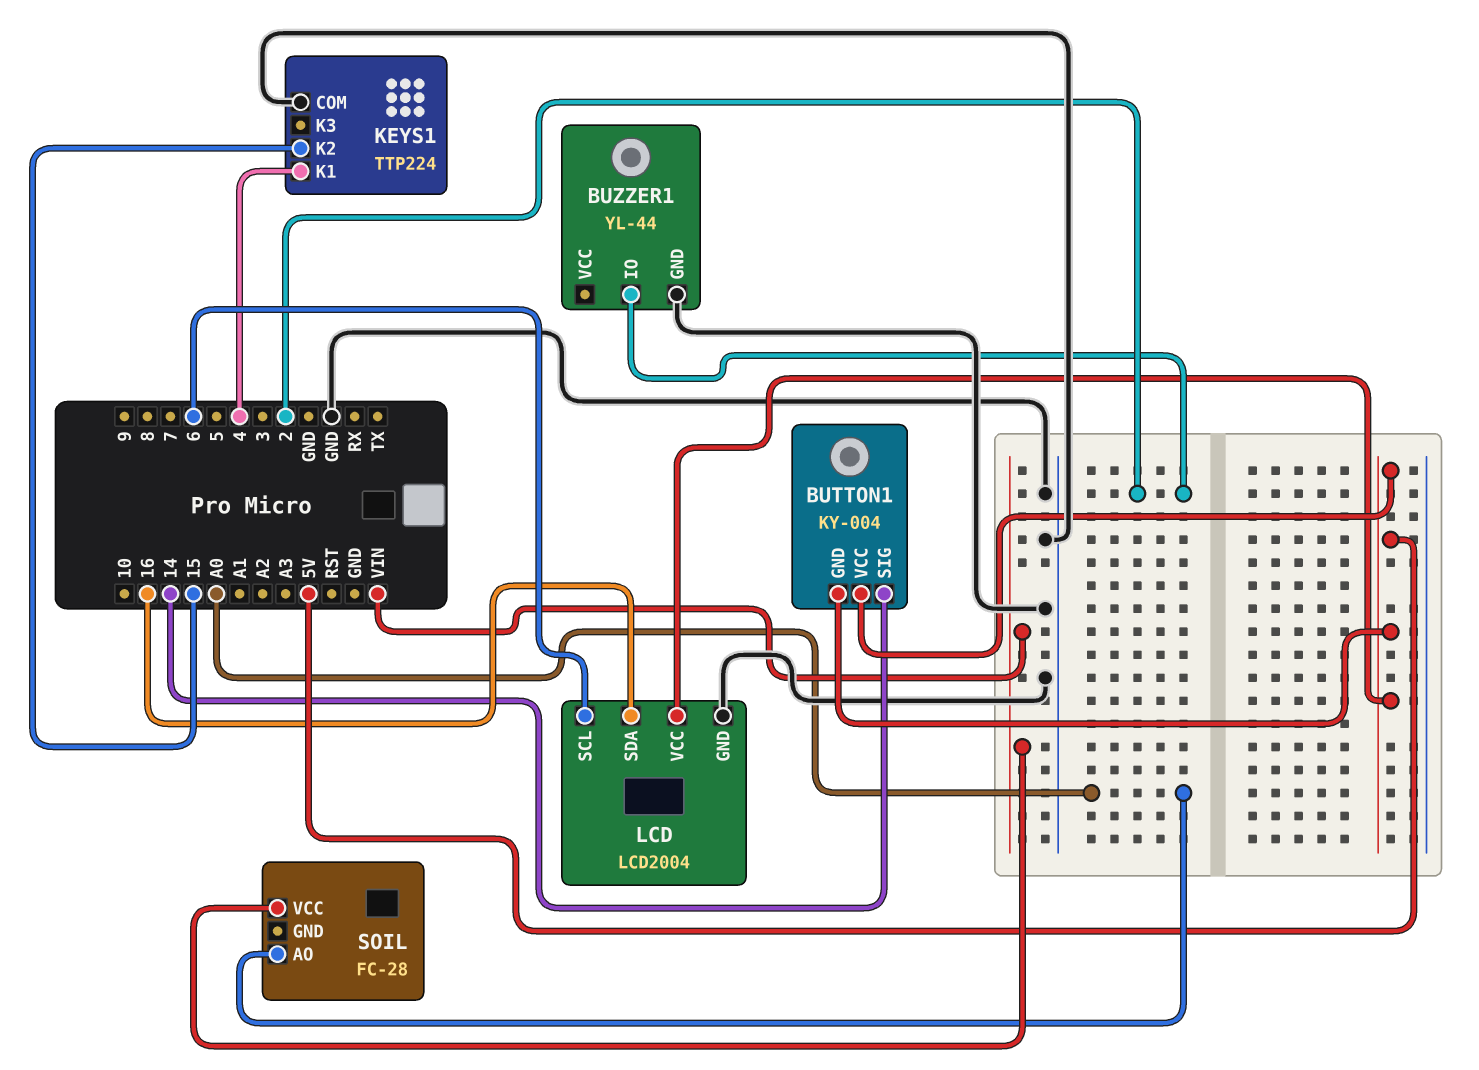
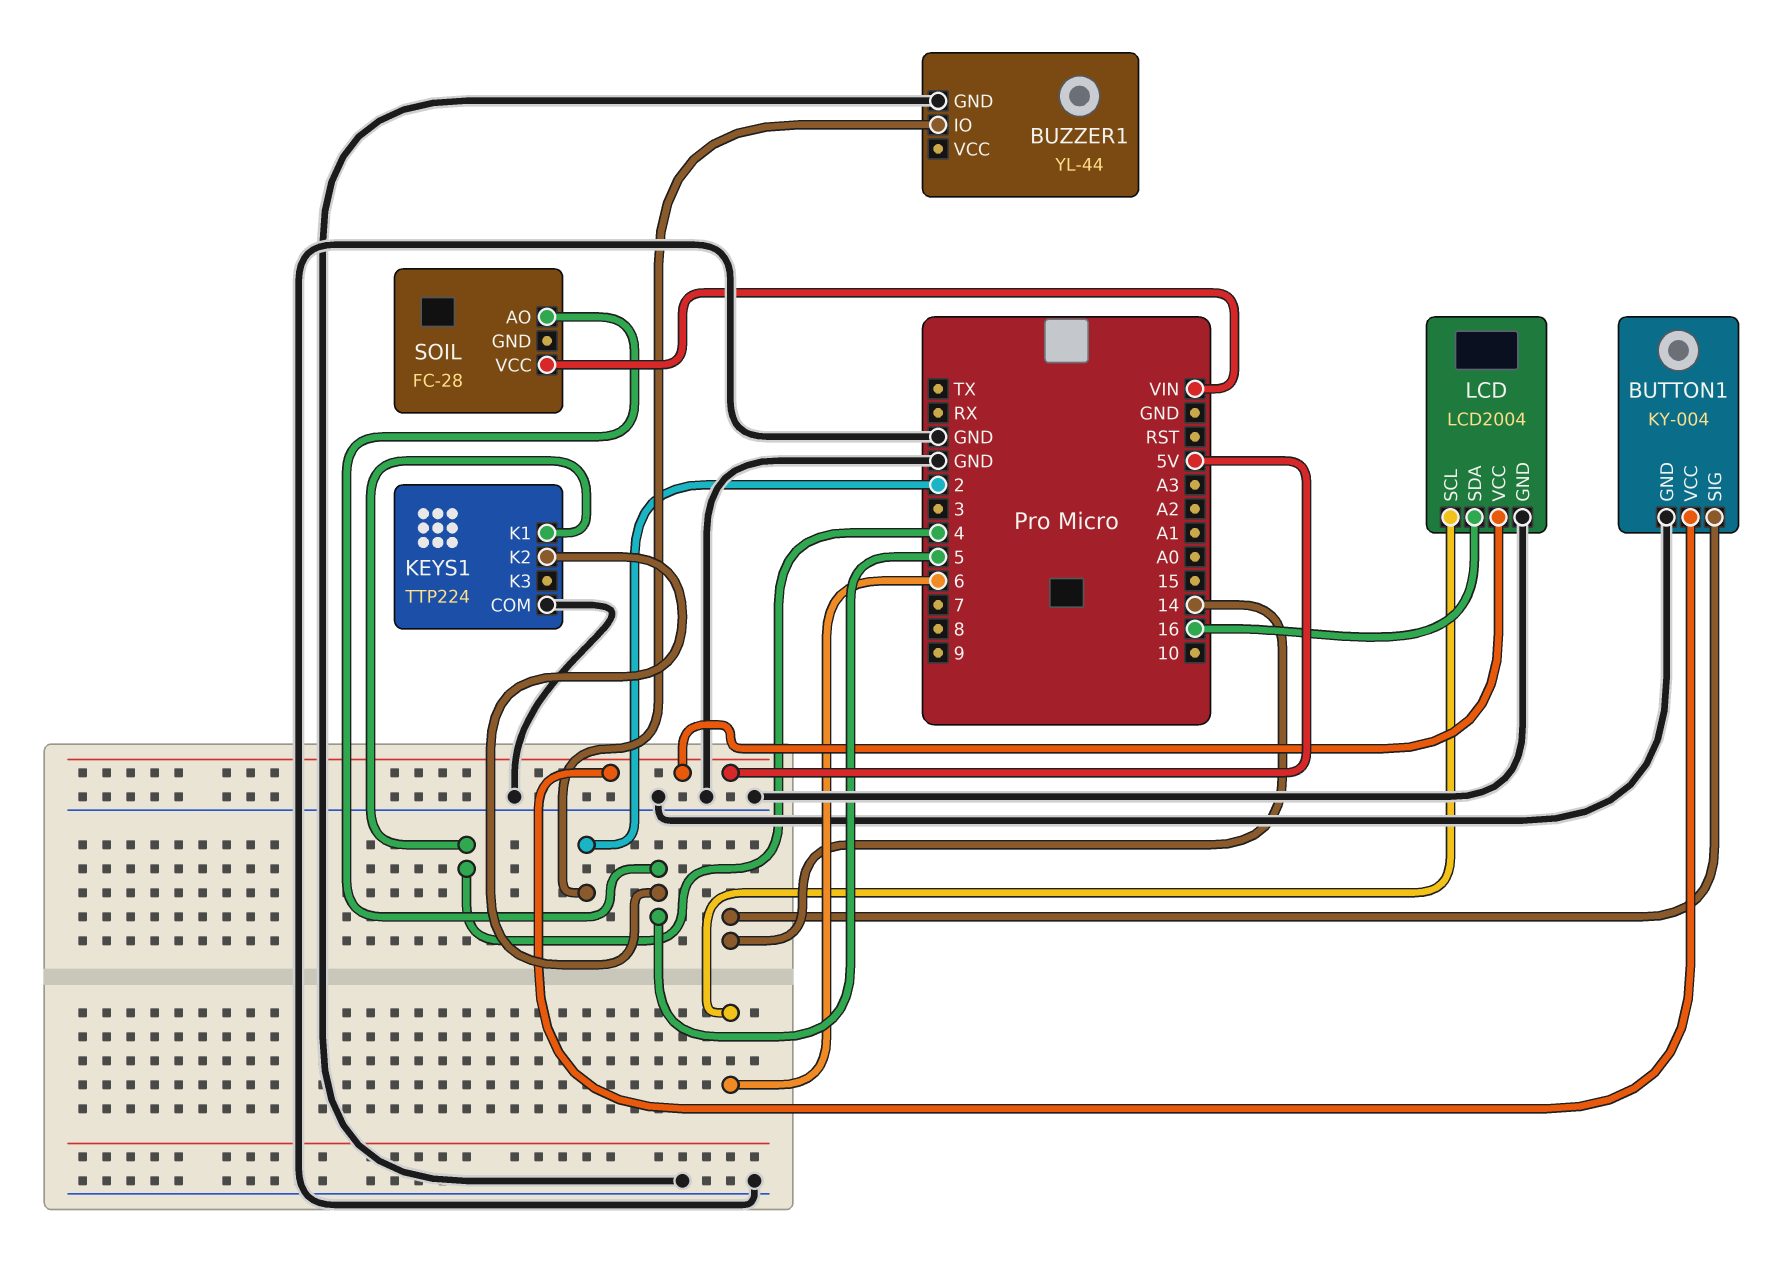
BUTTON1 pin GND: 5V -> GND
KEYS1 pin K2: 15 -> 5
SOIL pin AO: A0 -> 5

